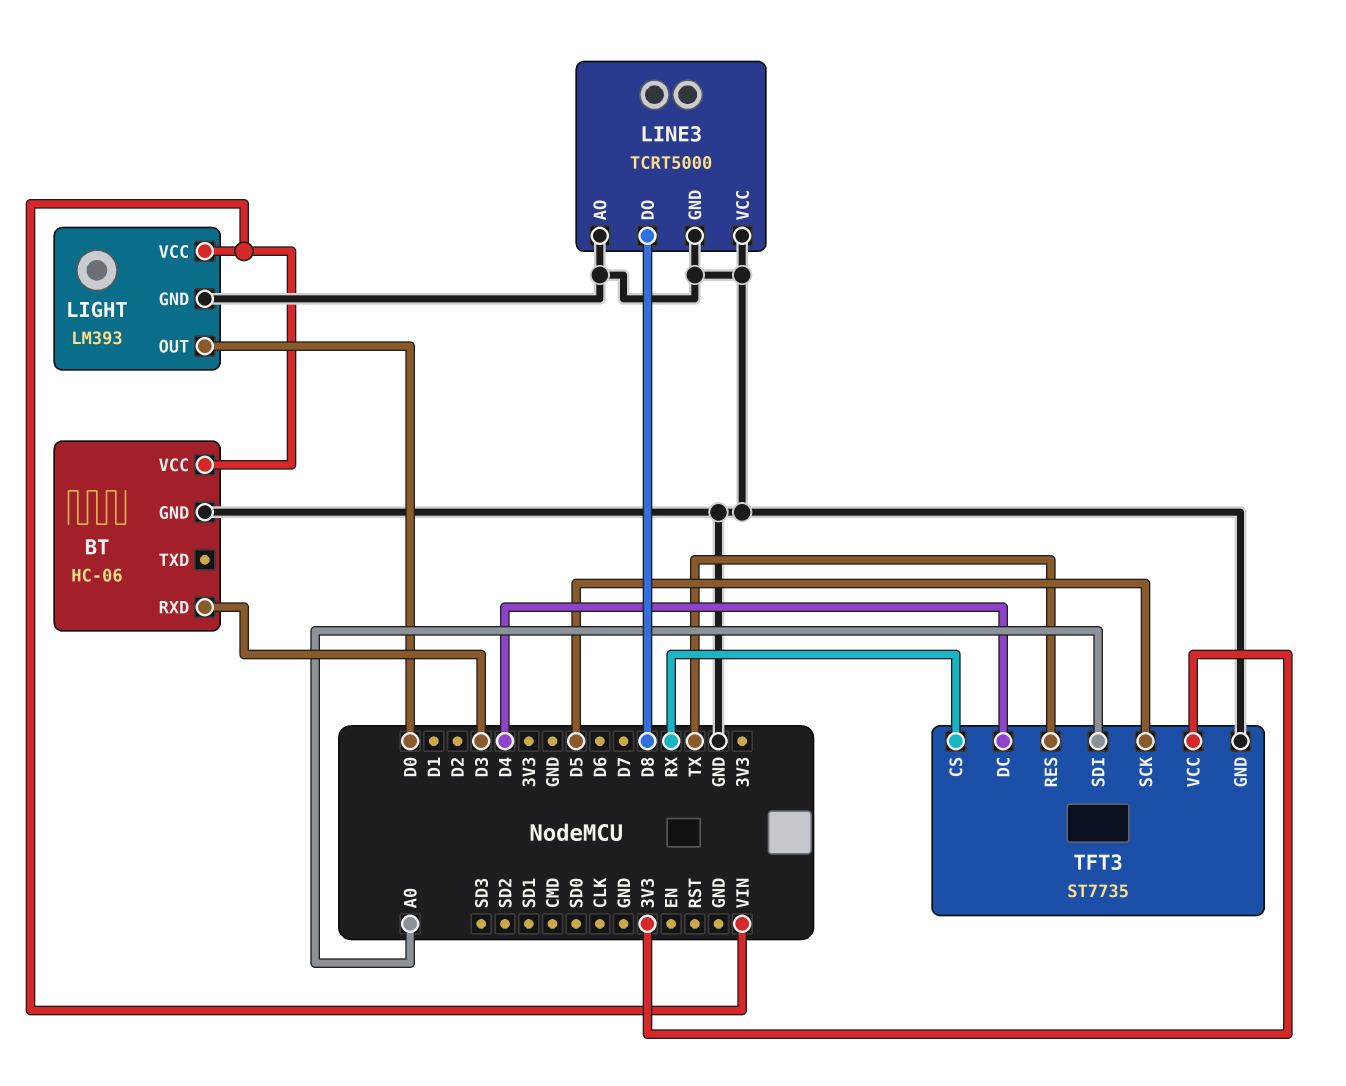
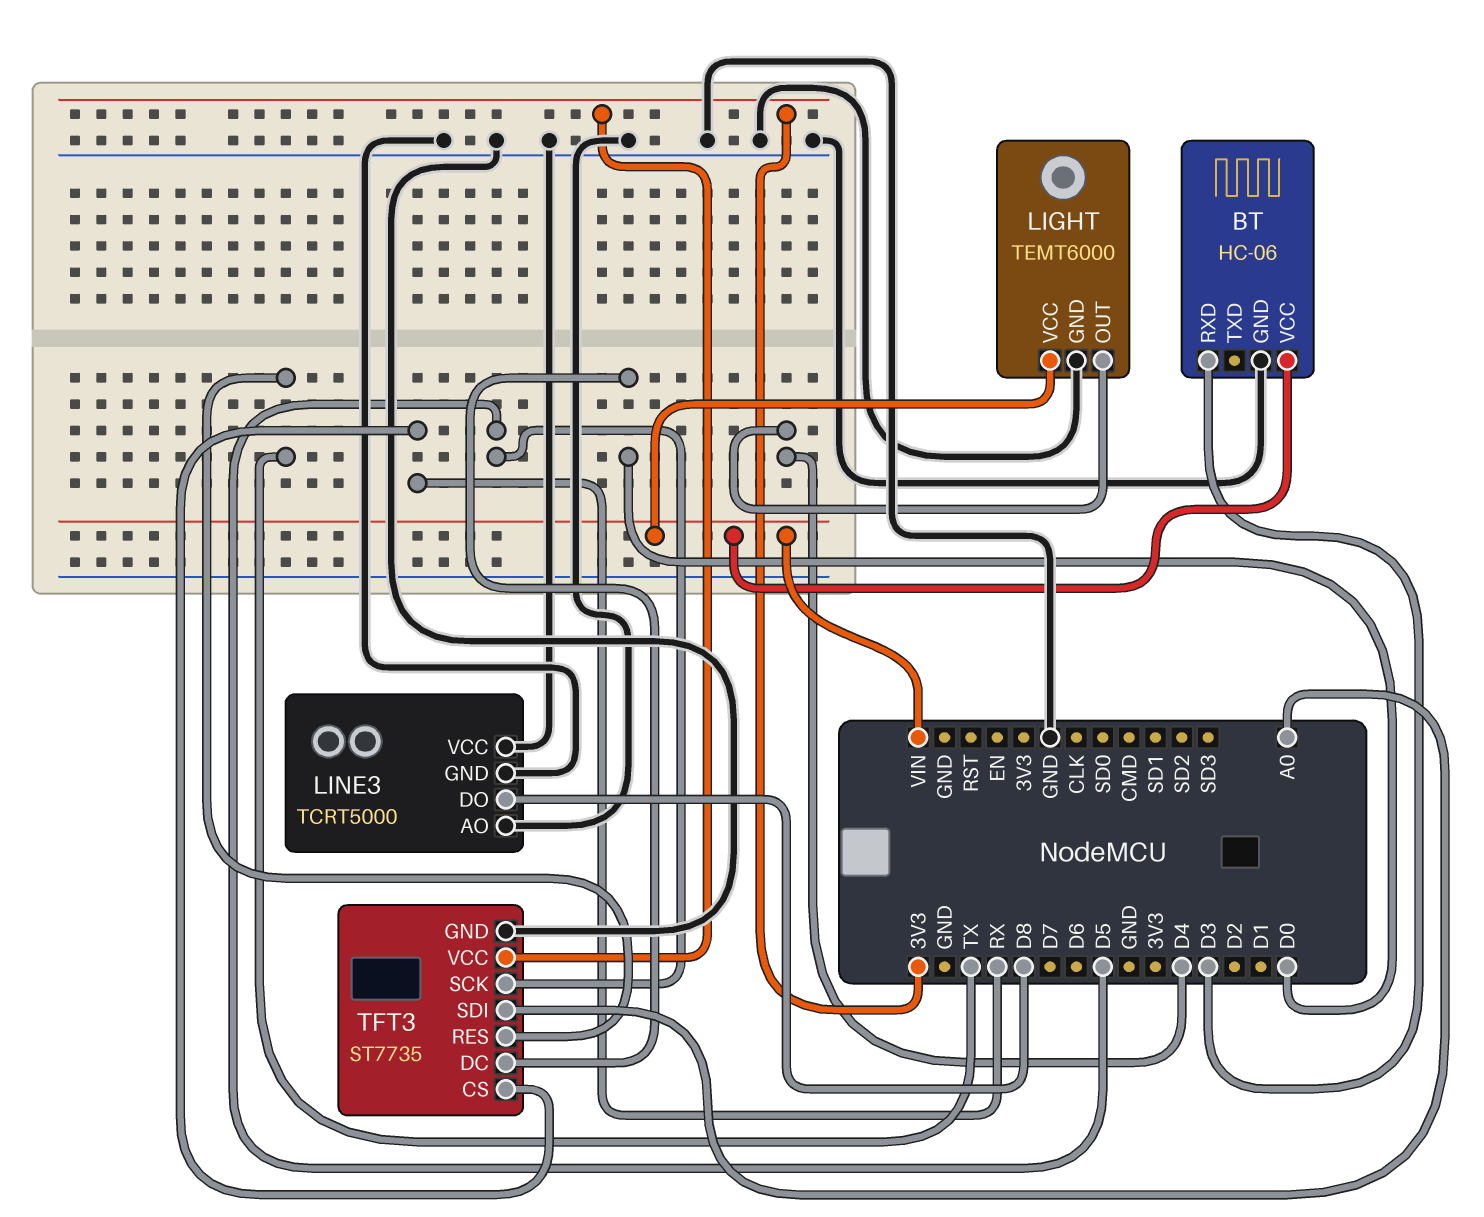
LIGHT: LM393 -> TEMT6000
LIGHT pin OUT: D0 -> D4
TFT3 pin DC: D4 -> D0

